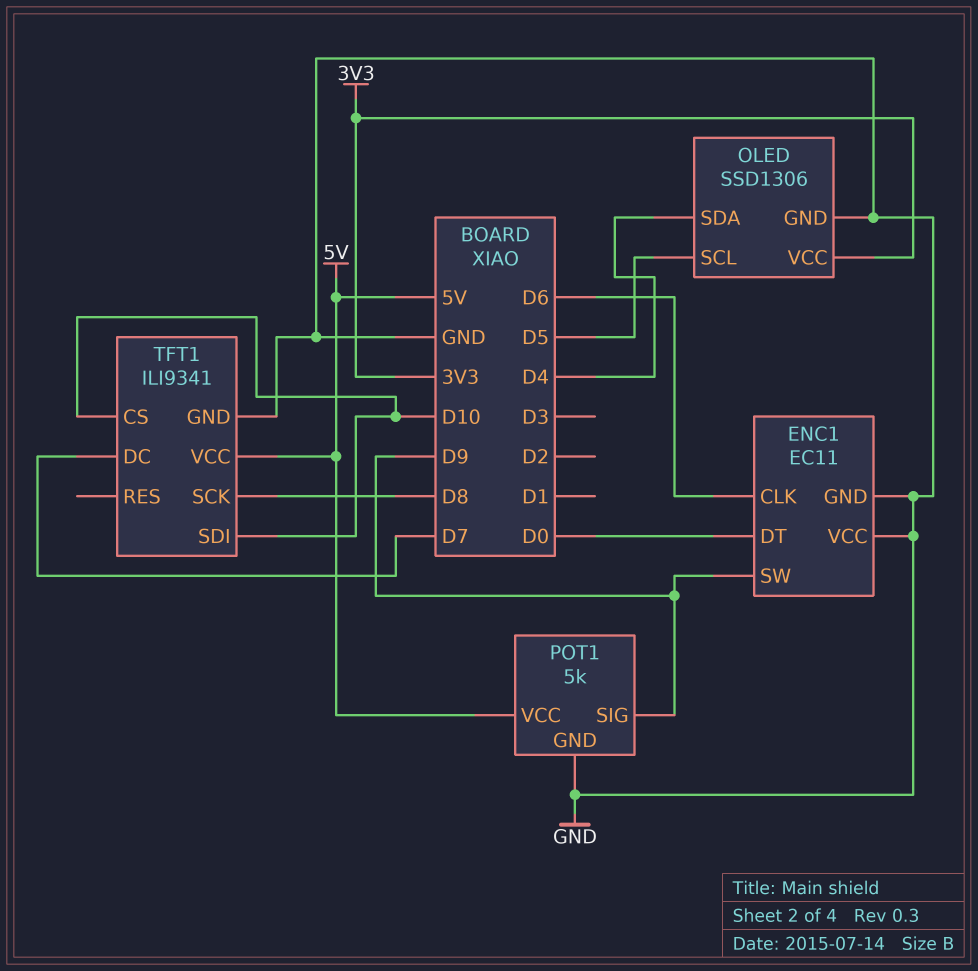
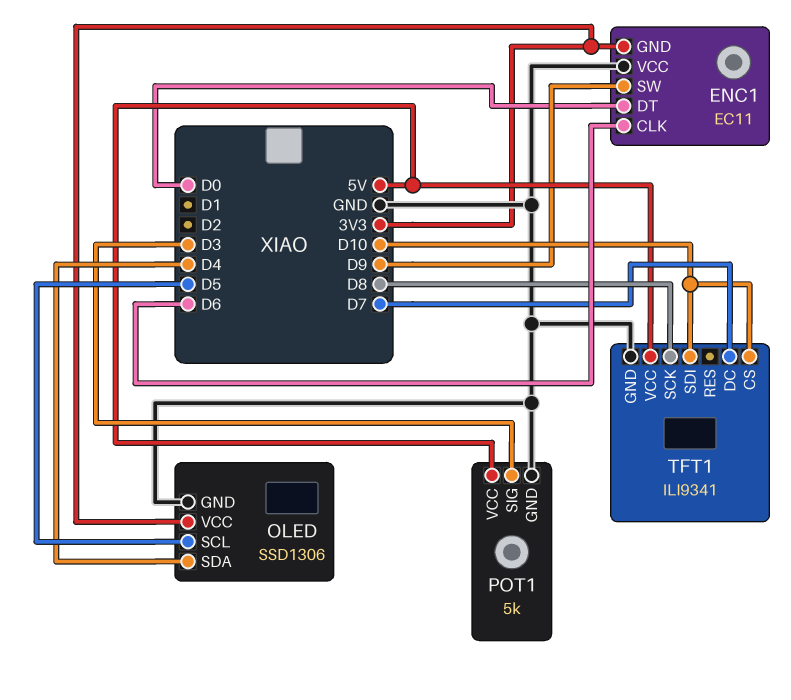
ENC1 pin GND: GND -> 3V3
POT1 pin SIG: D9 -> D3

